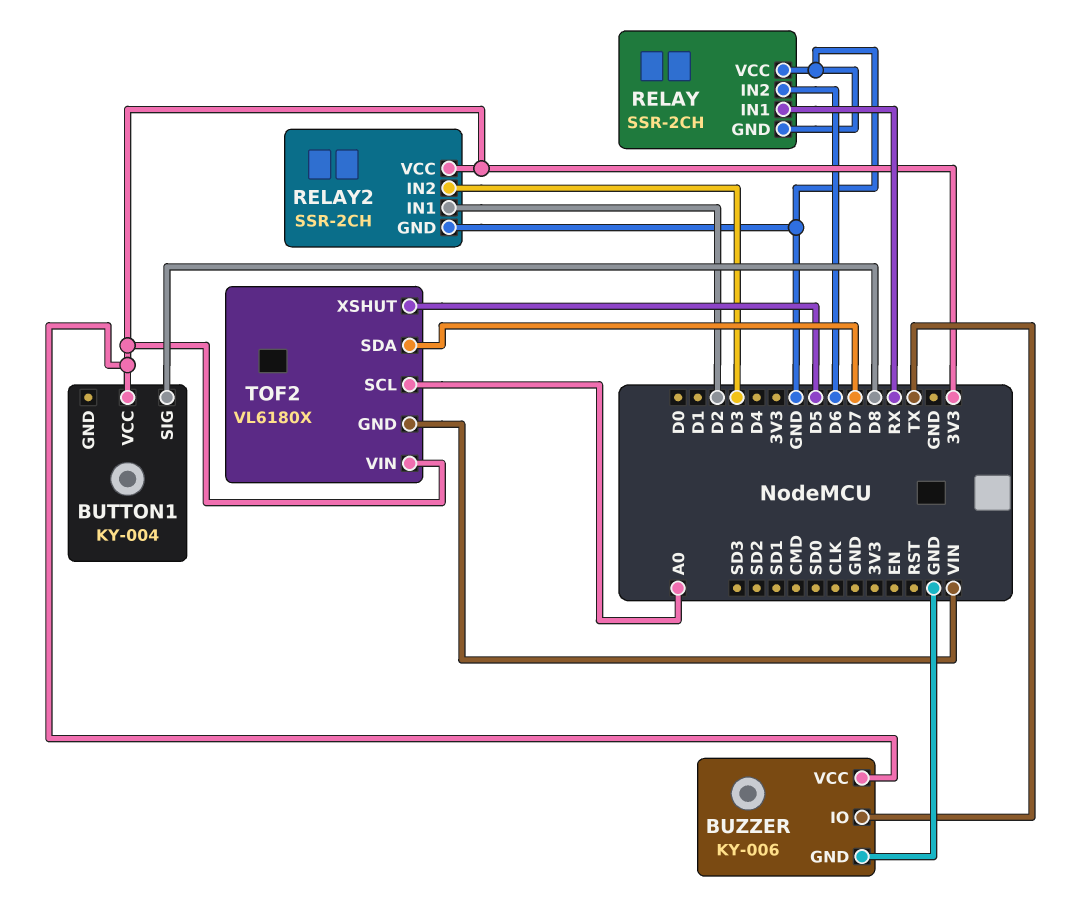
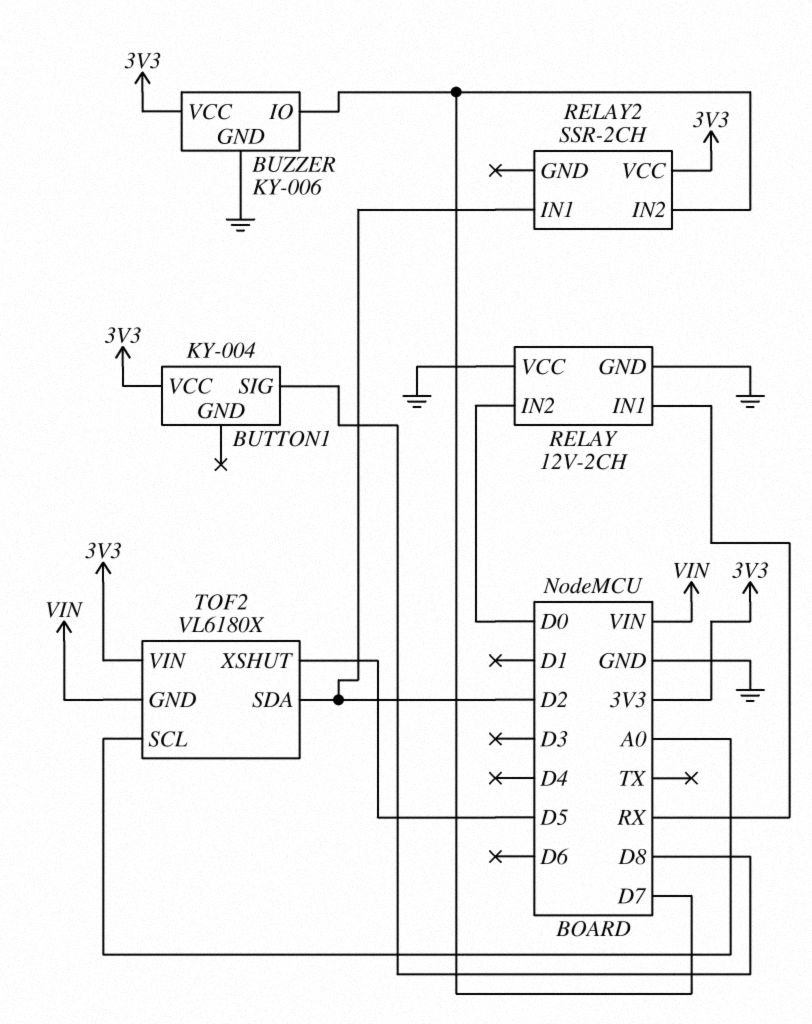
BUZZER pin IO: TX -> D7
RELAY: SSR-2CH -> 12V-2CH
RELAY pin IN2: D6 -> D0
RELAY2 pin GND: GND -> none
RELAY2 pin IN2: D3 -> D7
TOF2 pin SDA: D7 -> D2

